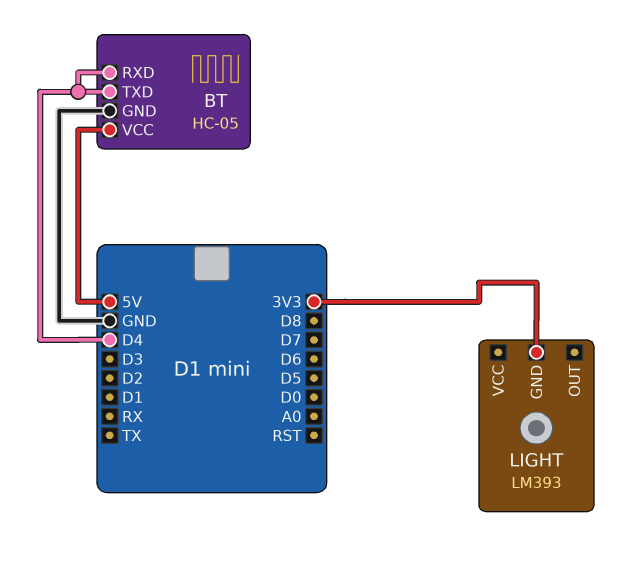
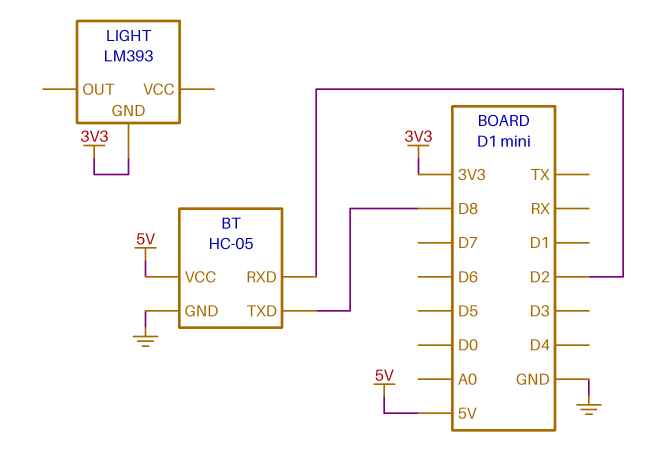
BT pin RXD: D4 -> D2
BT pin TXD: D4 -> D8

